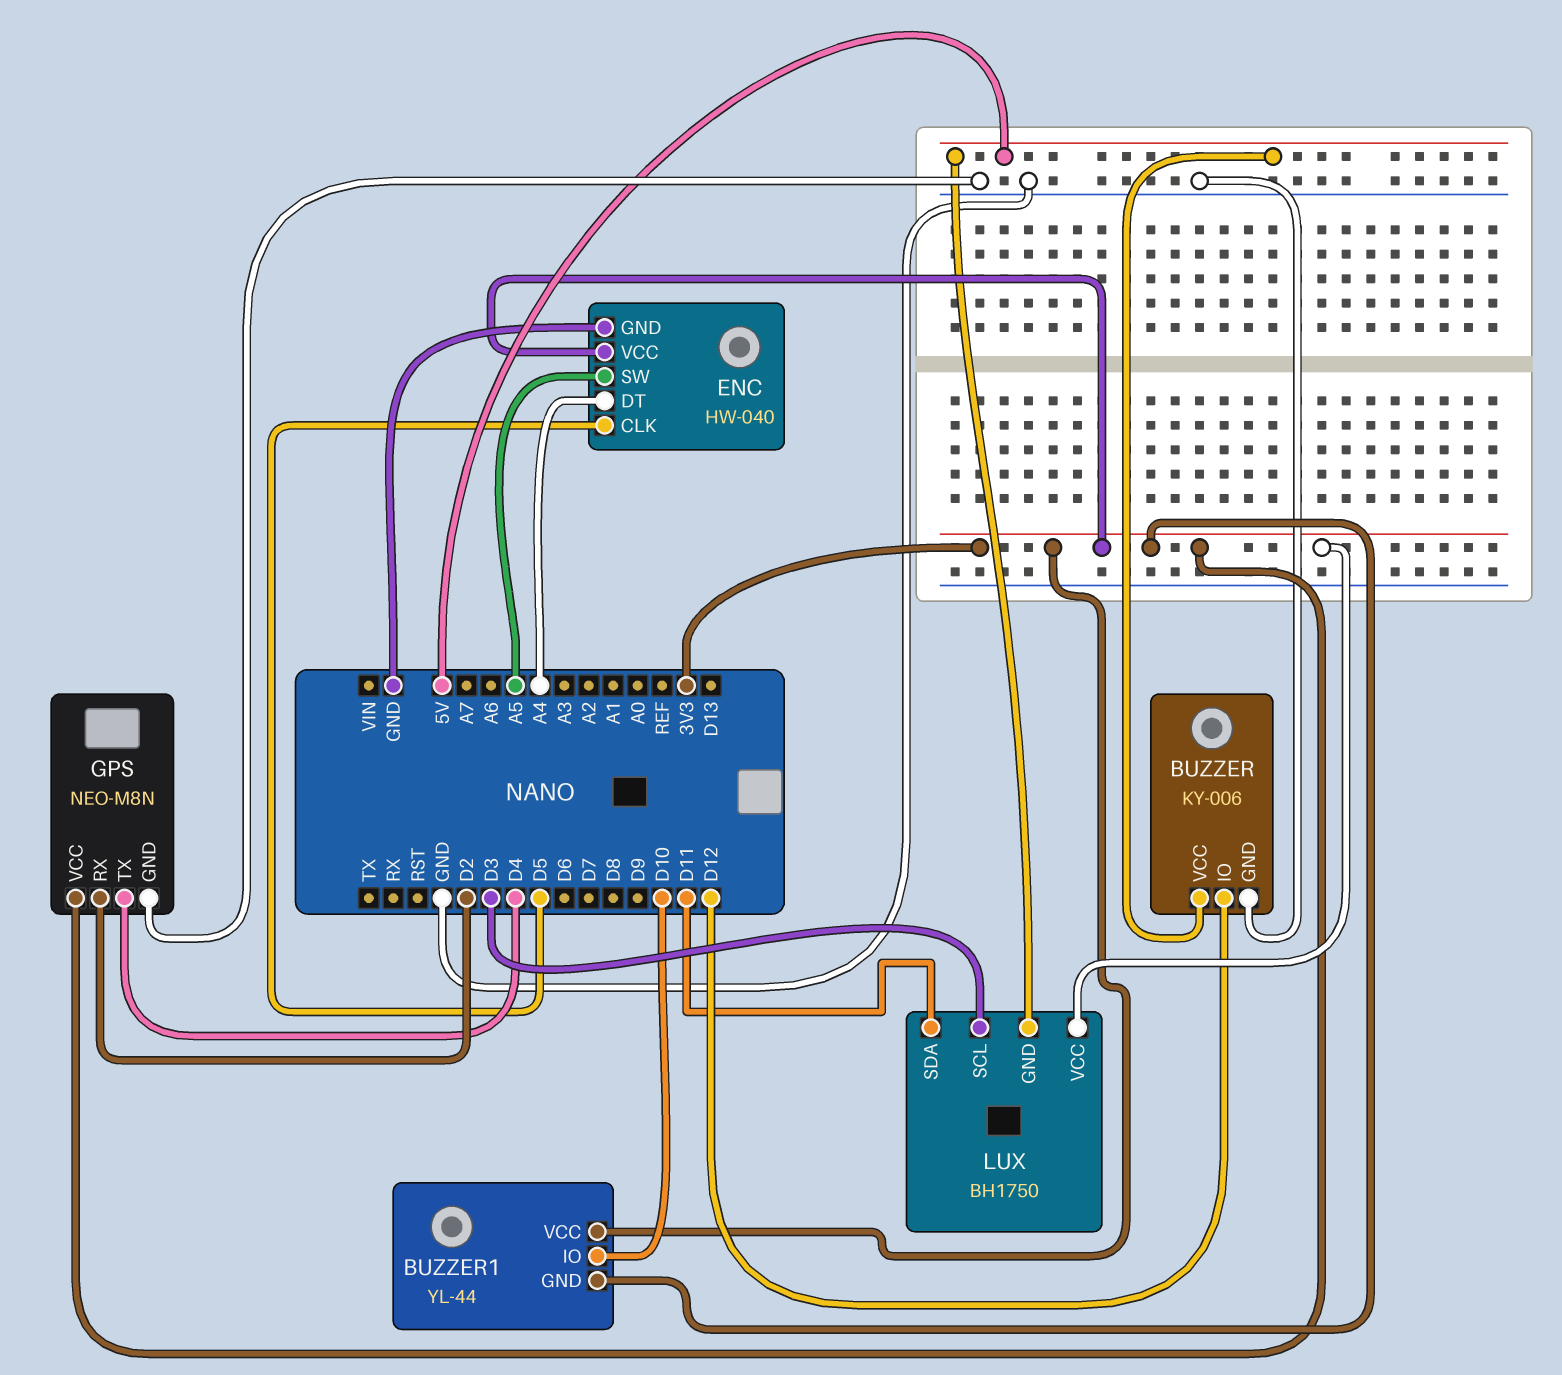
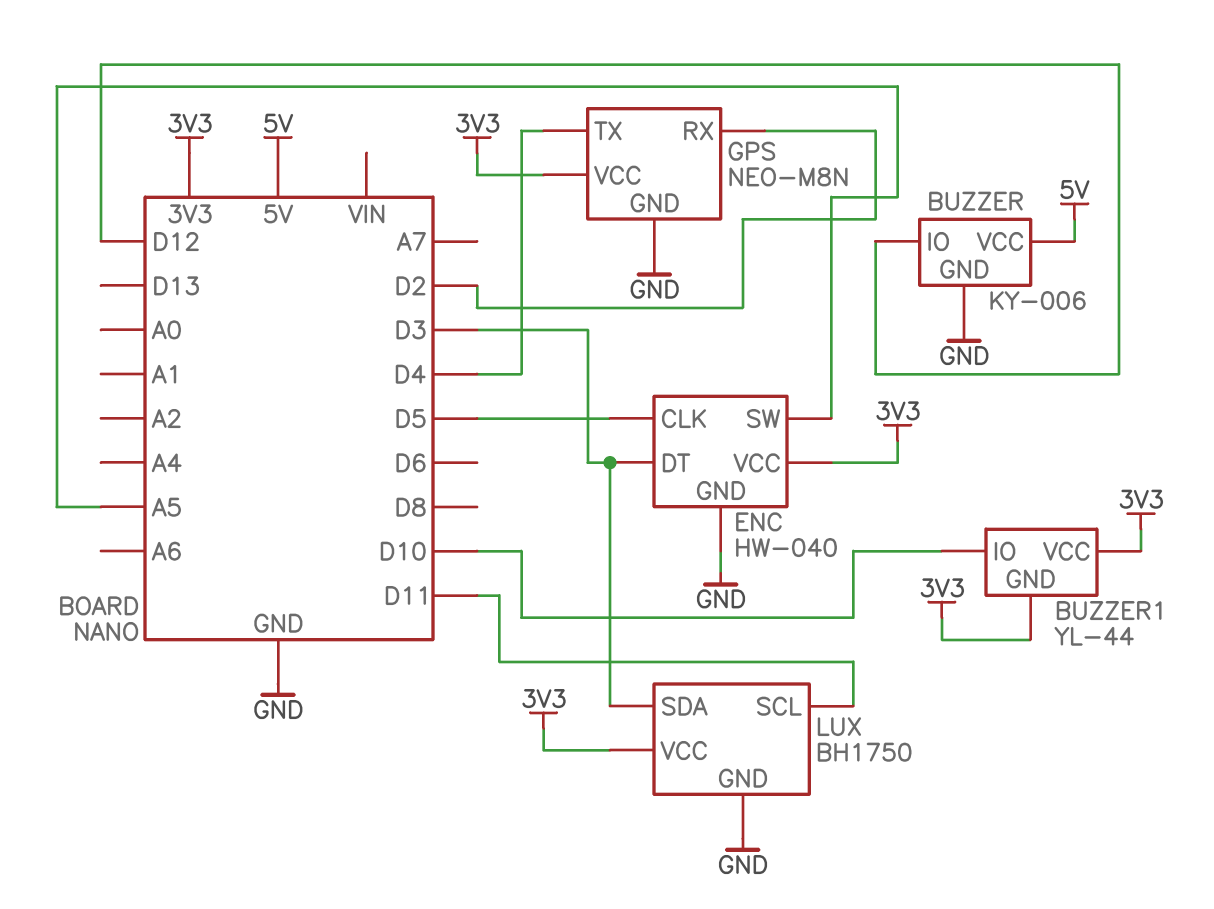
ENC pin DT: A4 -> D3
LUX pin GND: 5V -> GND
LUX pin SCL: D3 -> D11
LUX pin SDA: D11 -> D3

